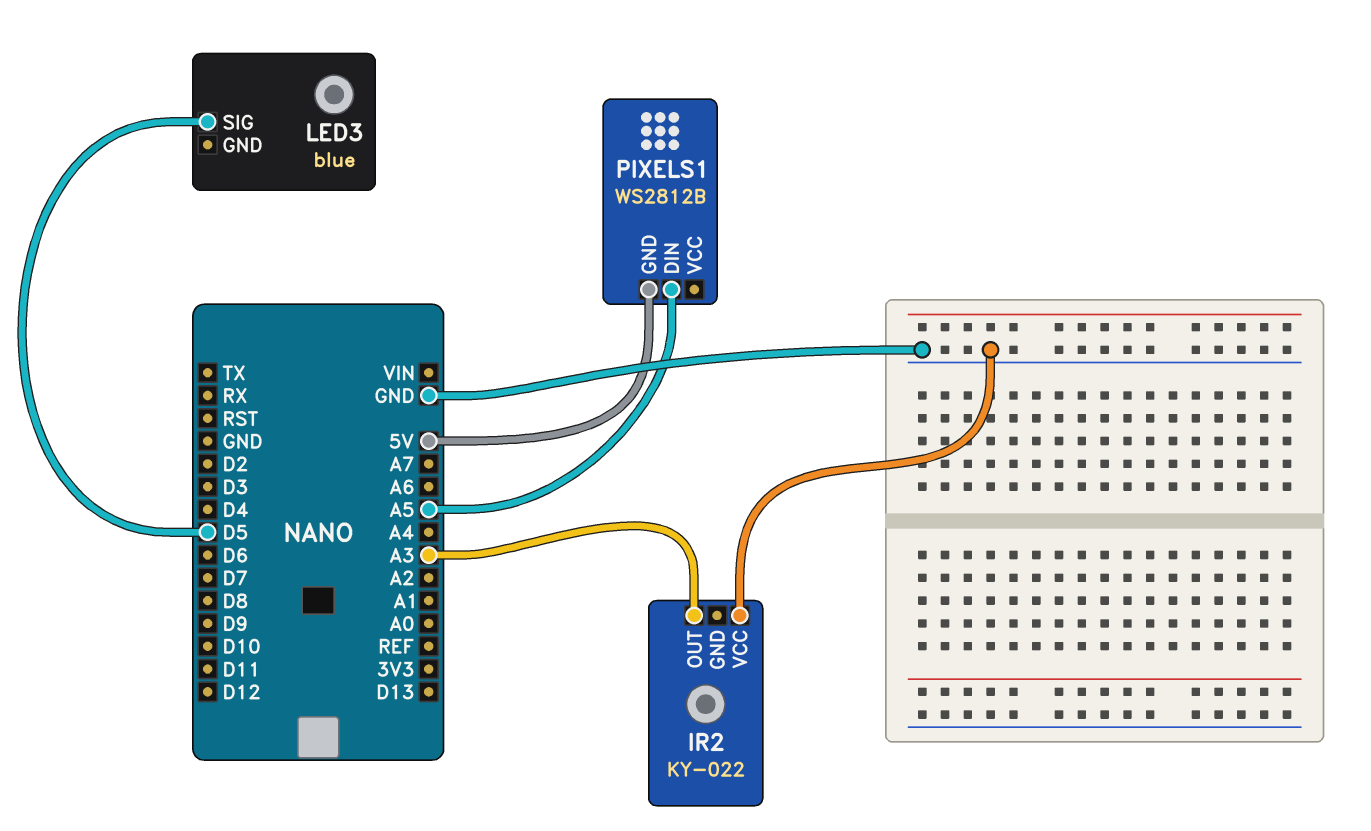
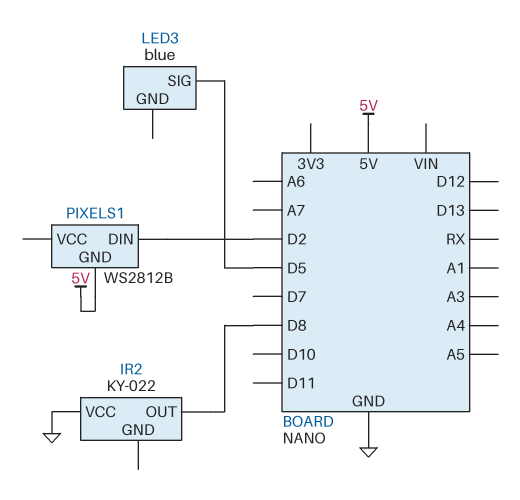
IR2 pin OUT: A3 -> D8
PIXELS1 pin DIN: A5 -> D2

